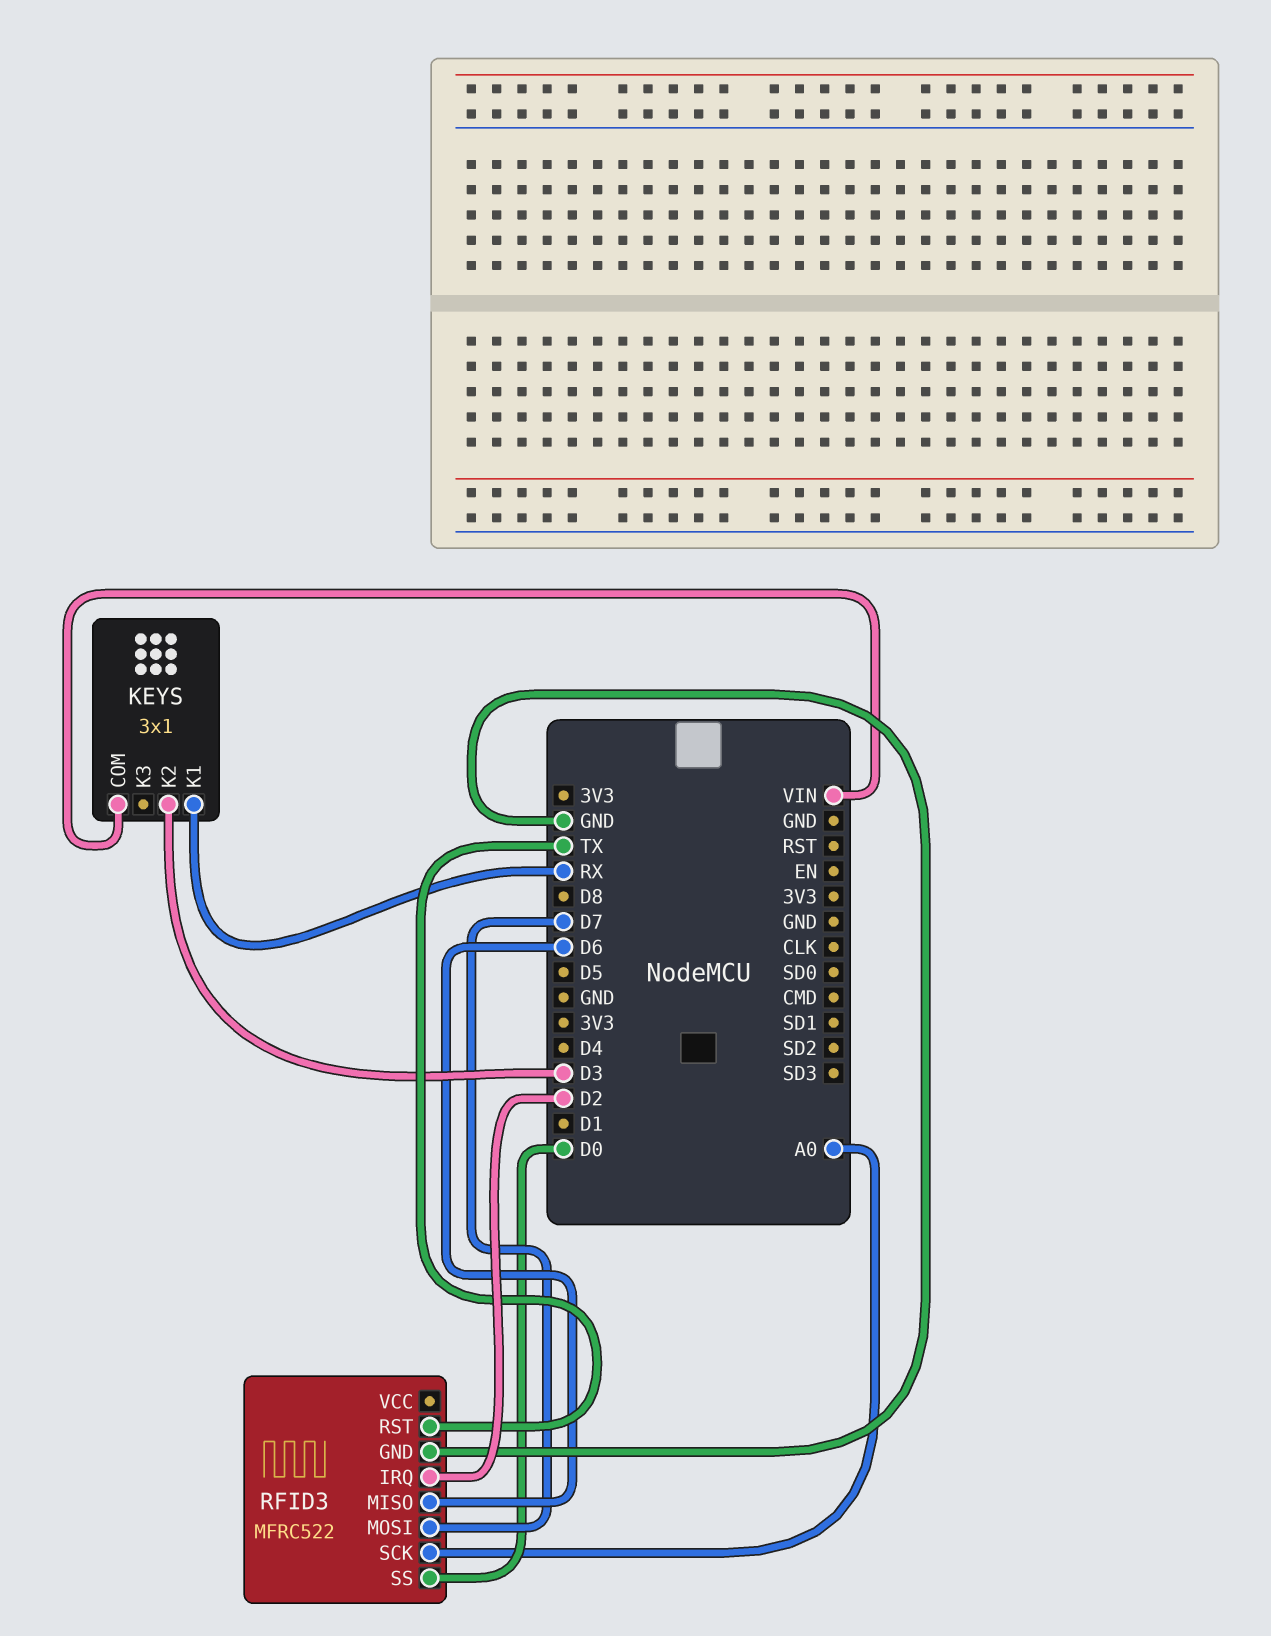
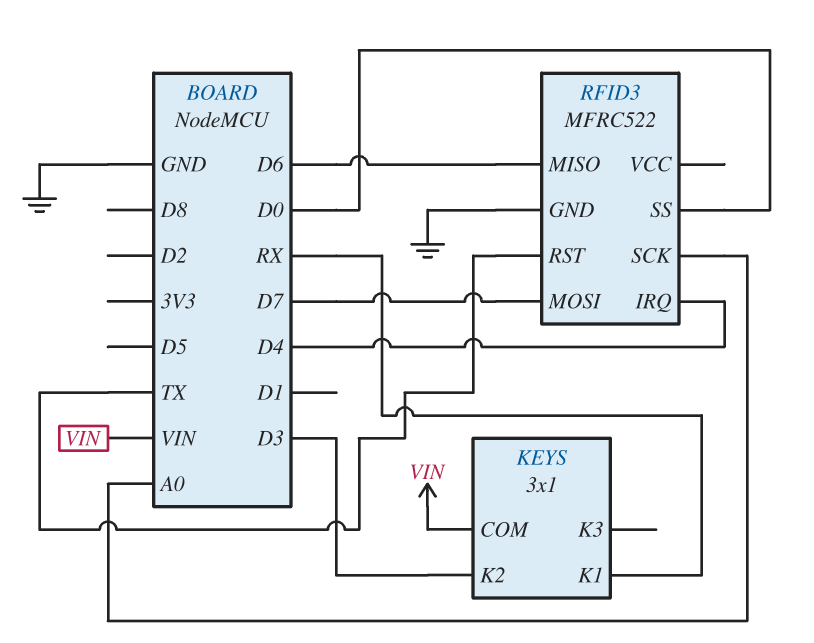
RFID3 pin IRQ: D2 -> D4

